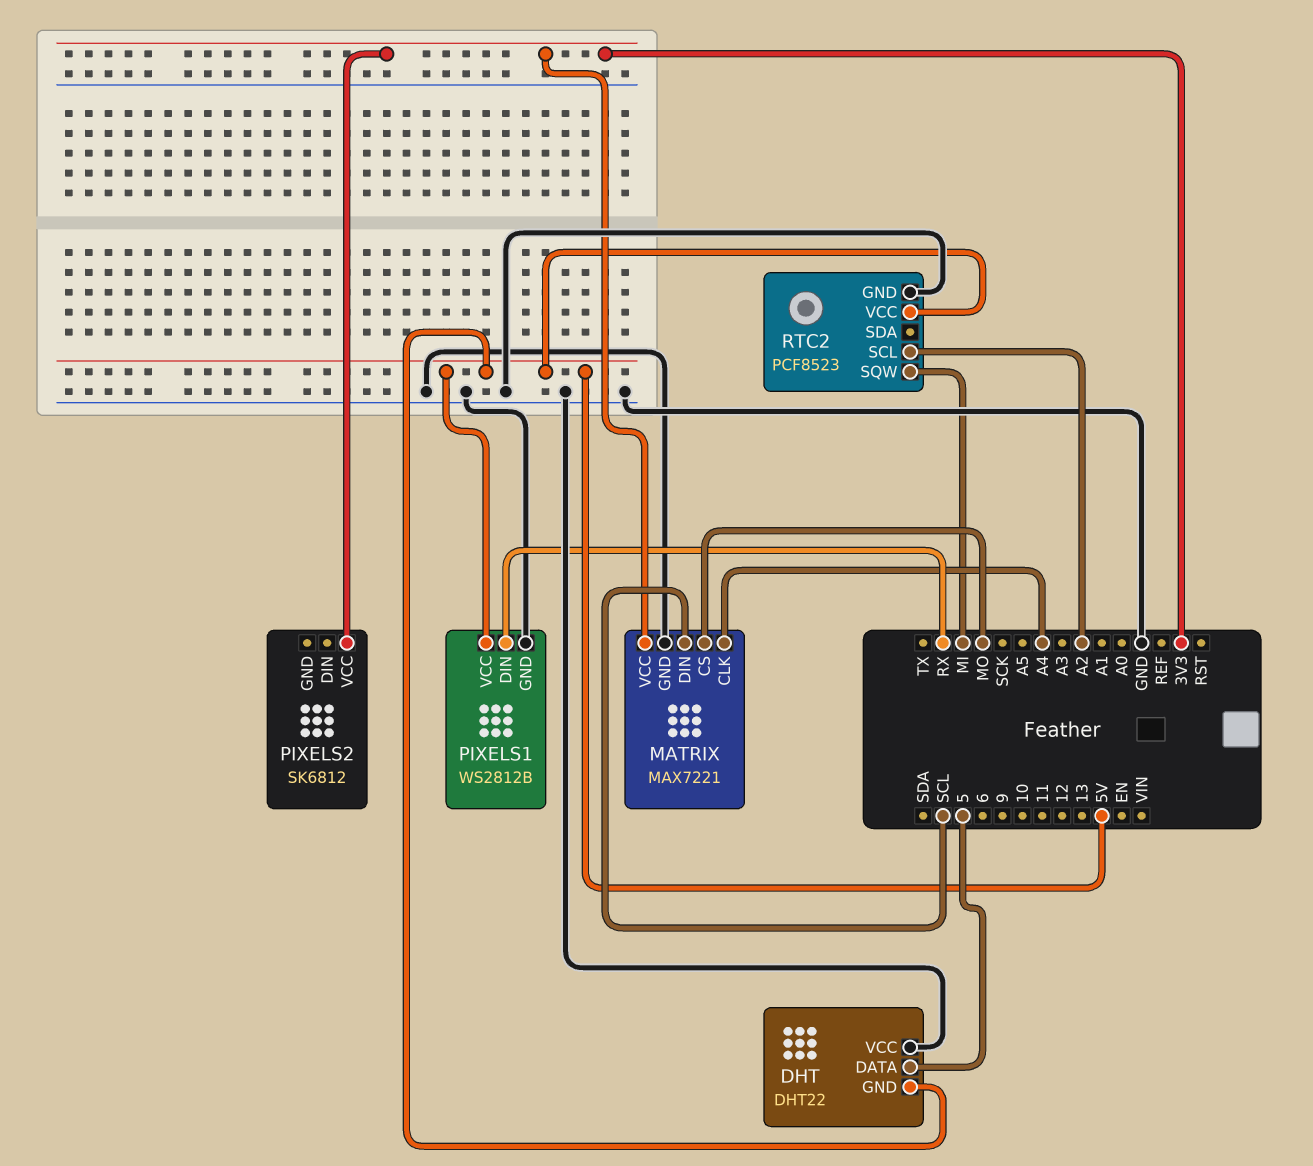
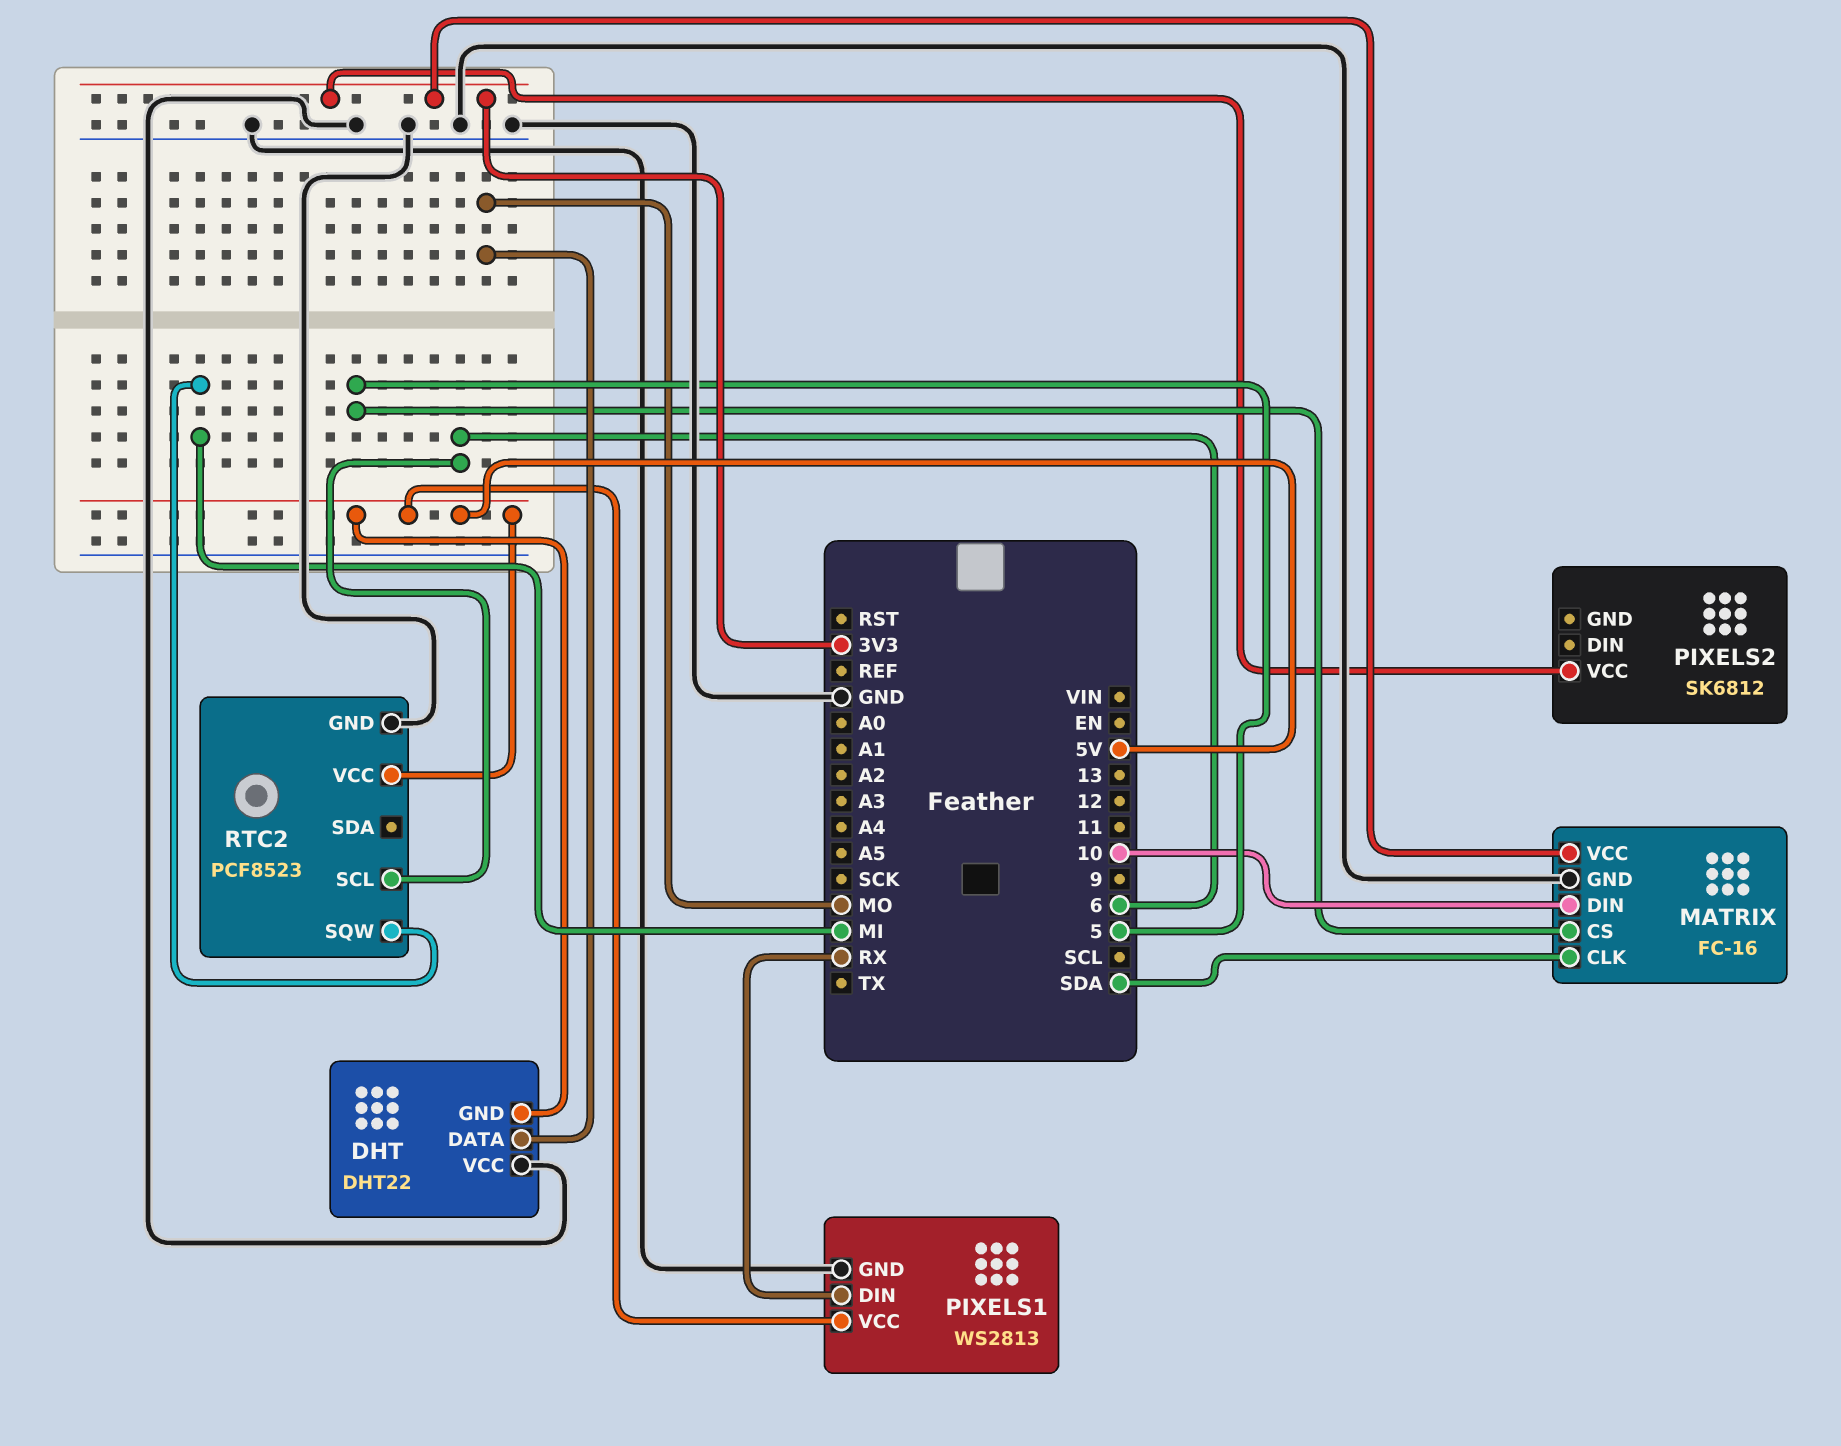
DHT pin DATA: 5 -> MO
MATRIX: MAX7221 -> FC-16
MATRIX pin CLK: A4 -> SDA
MATRIX pin CS: MO -> 5
MATRIX pin DIN: SCL -> 10
PIXELS1: WS2812B -> WS2813
RTC2 pin SCL: A2 -> 6

